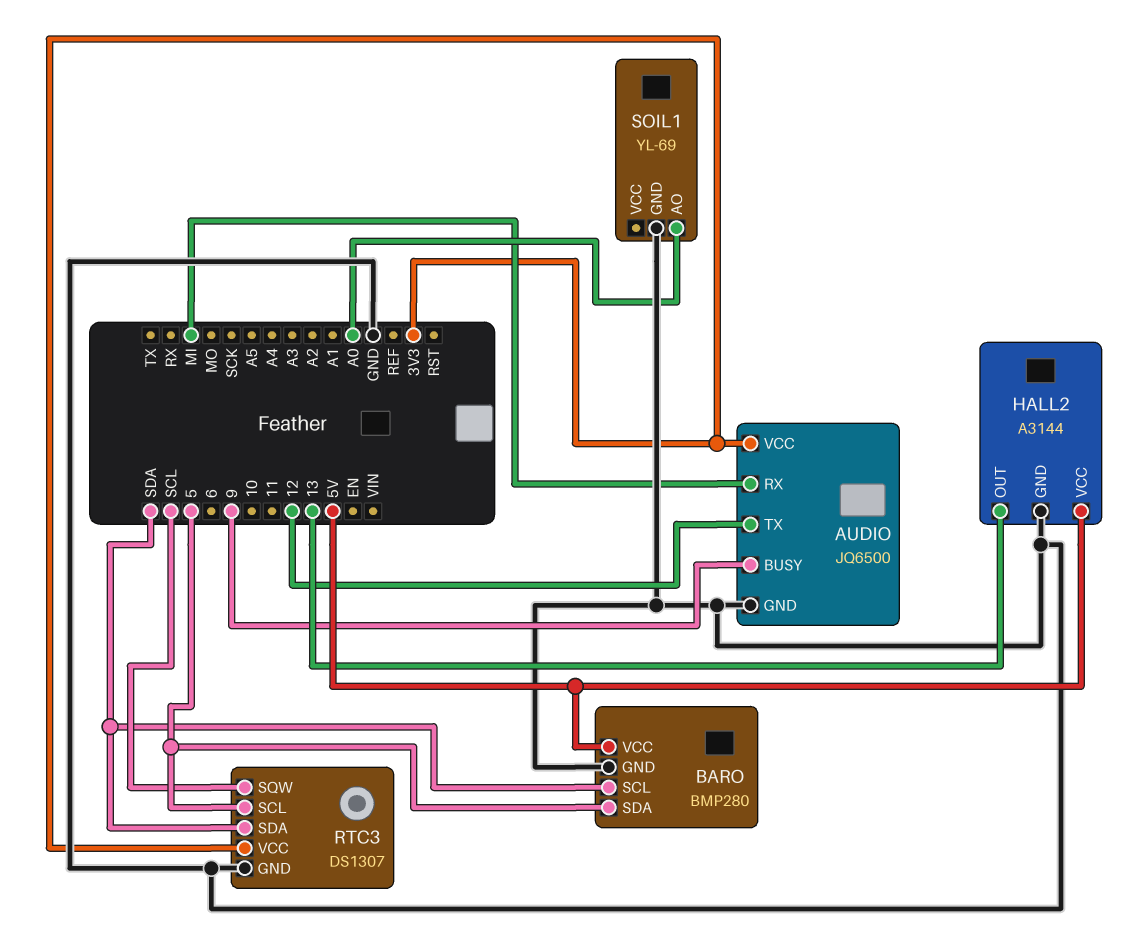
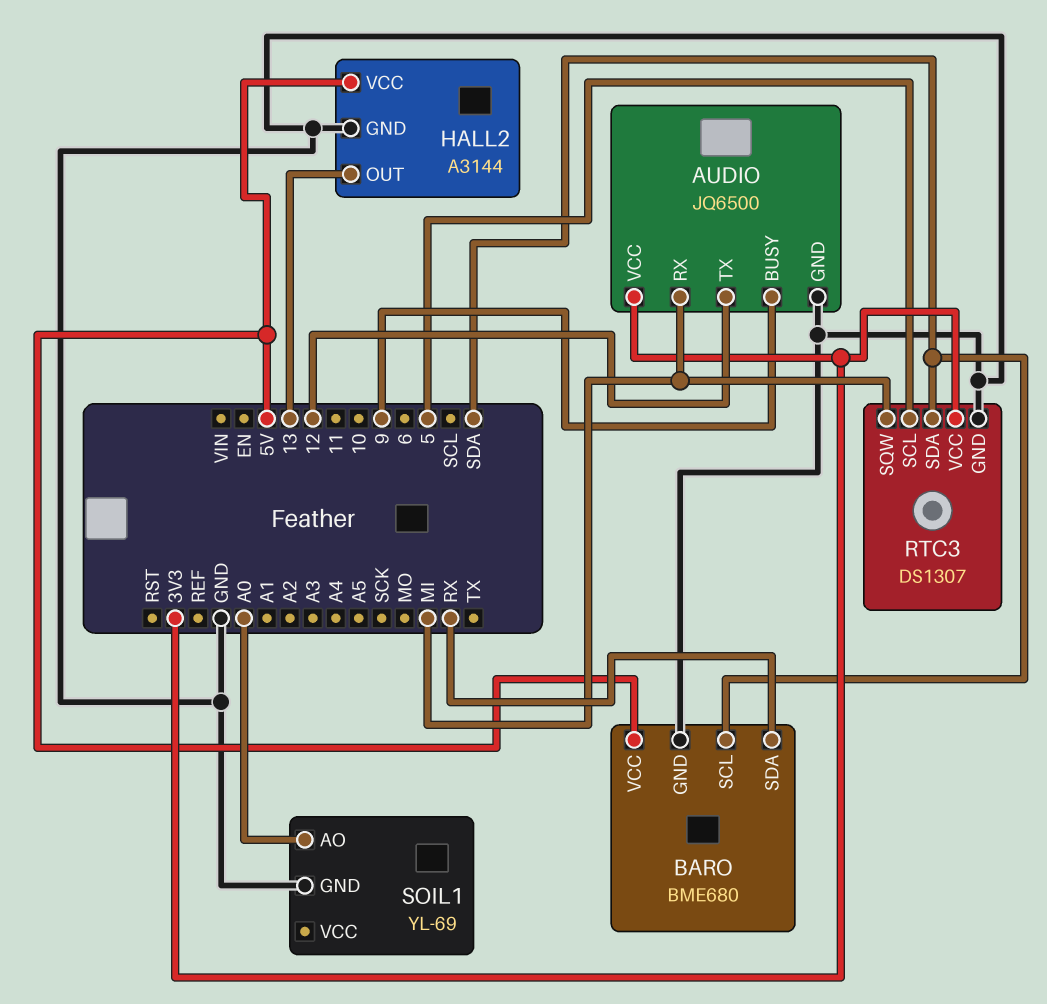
BARO: BMP280 -> BME680
BARO pin SDA: 5 -> RX
RTC3 pin SQW: SCL -> MI

